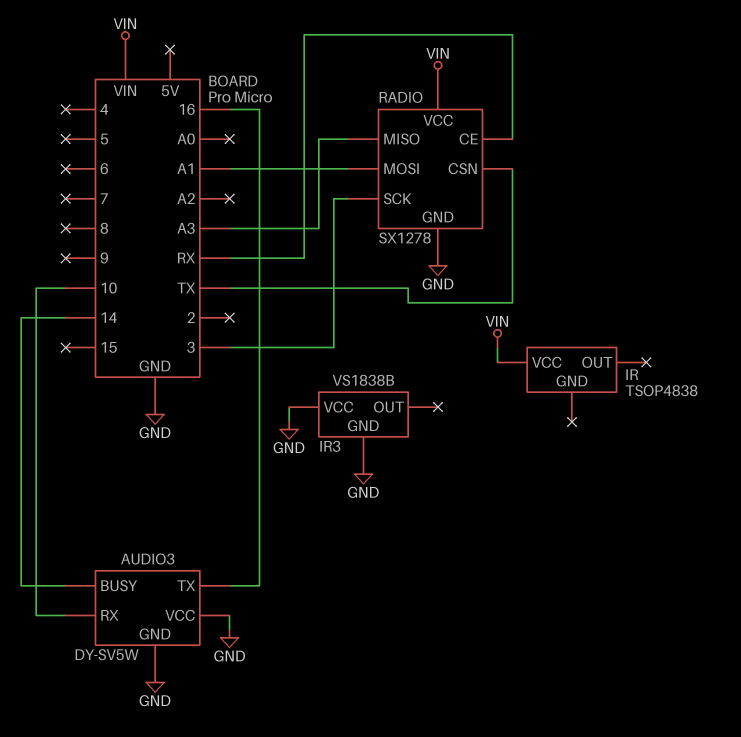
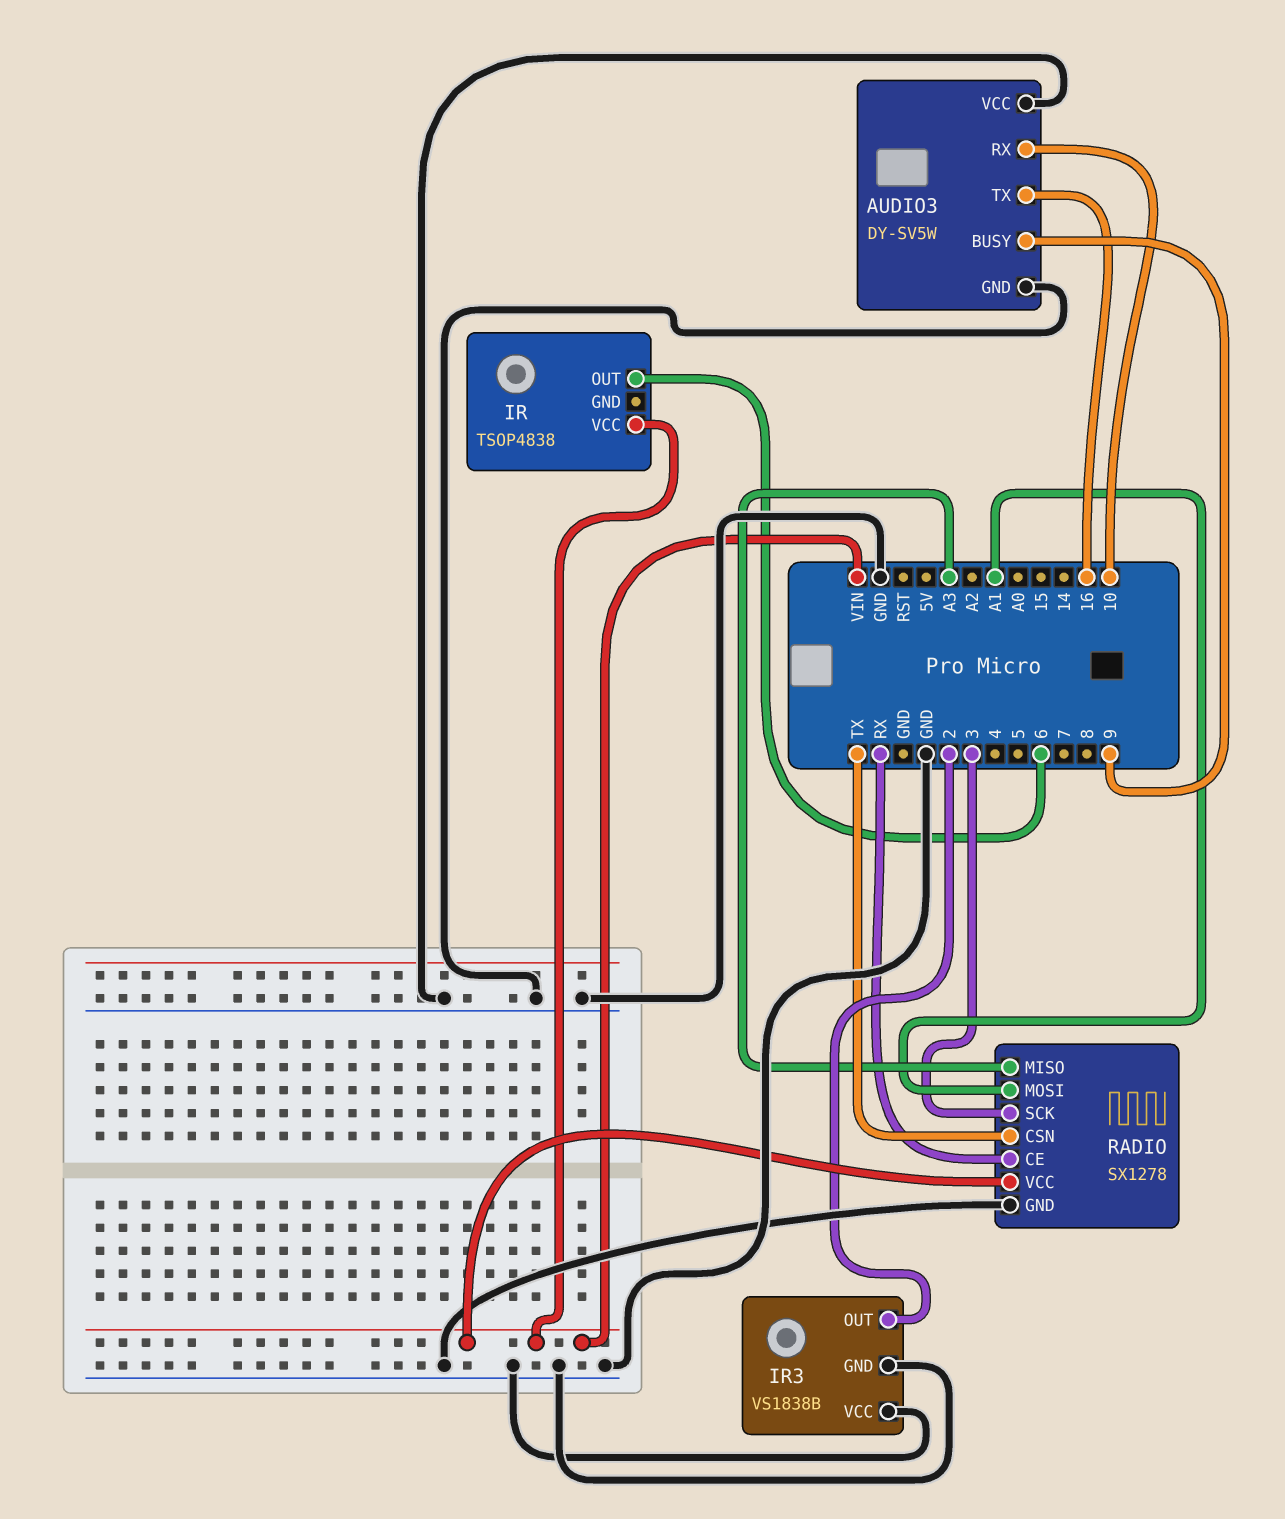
AUDIO3 pin BUSY: 14 -> 9
IR pin OUT: none -> 6
IR3 pin OUT: none -> 2

